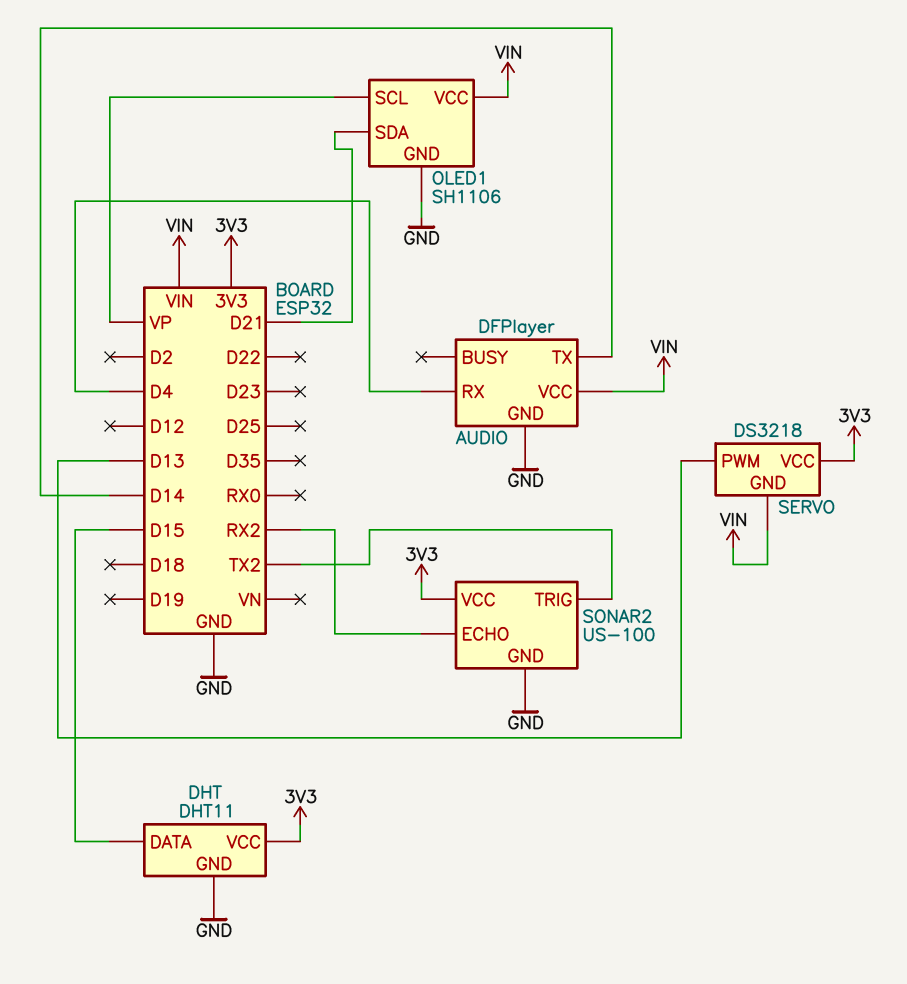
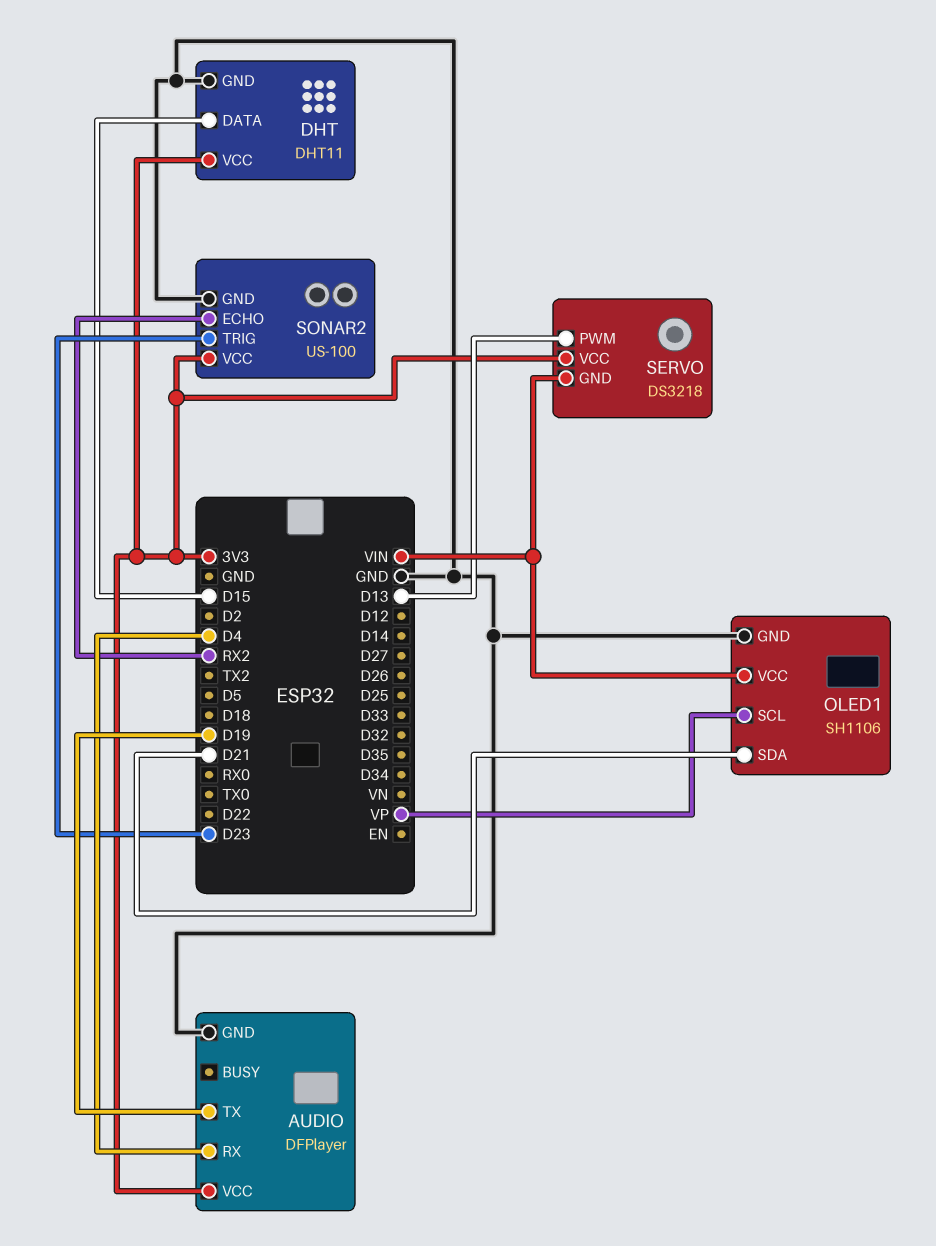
AUDIO pin TX: D14 -> D19
AUDIO pin VCC: VIN -> 3V3
SONAR2 pin TRIG: TX2 -> D23

